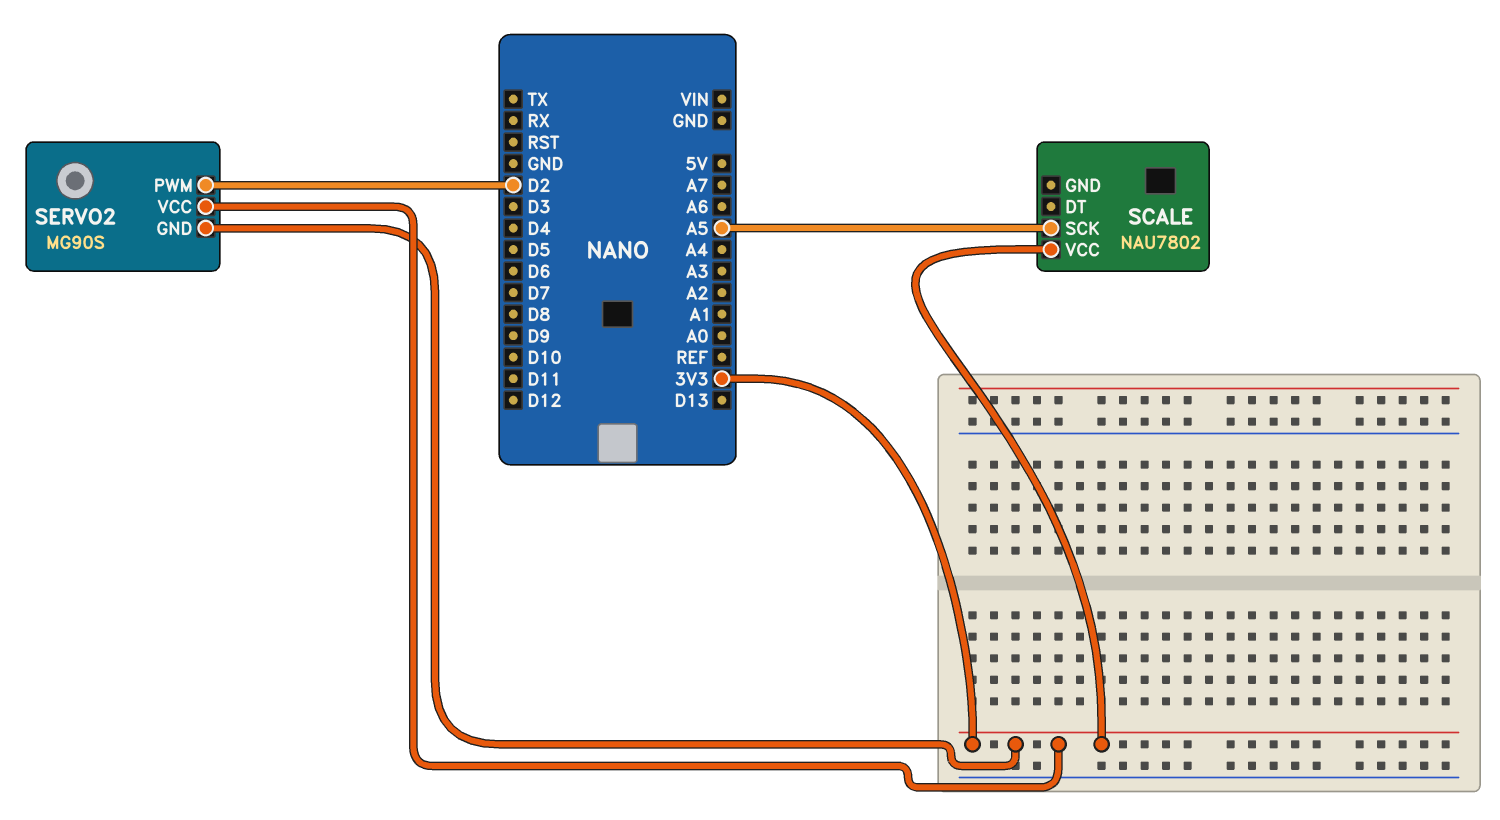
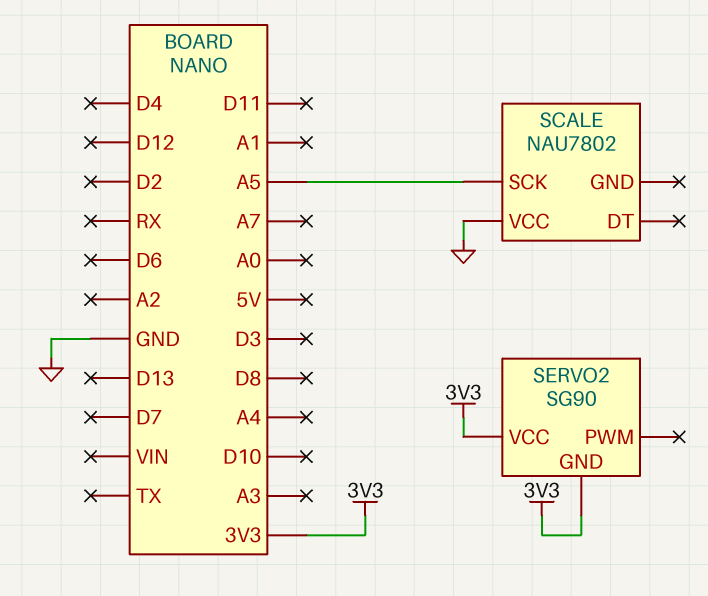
SCALE pin VCC: 3V3 -> GND
SERVO2: MG90S -> SG90
SERVO2 pin PWM: D2 -> none

